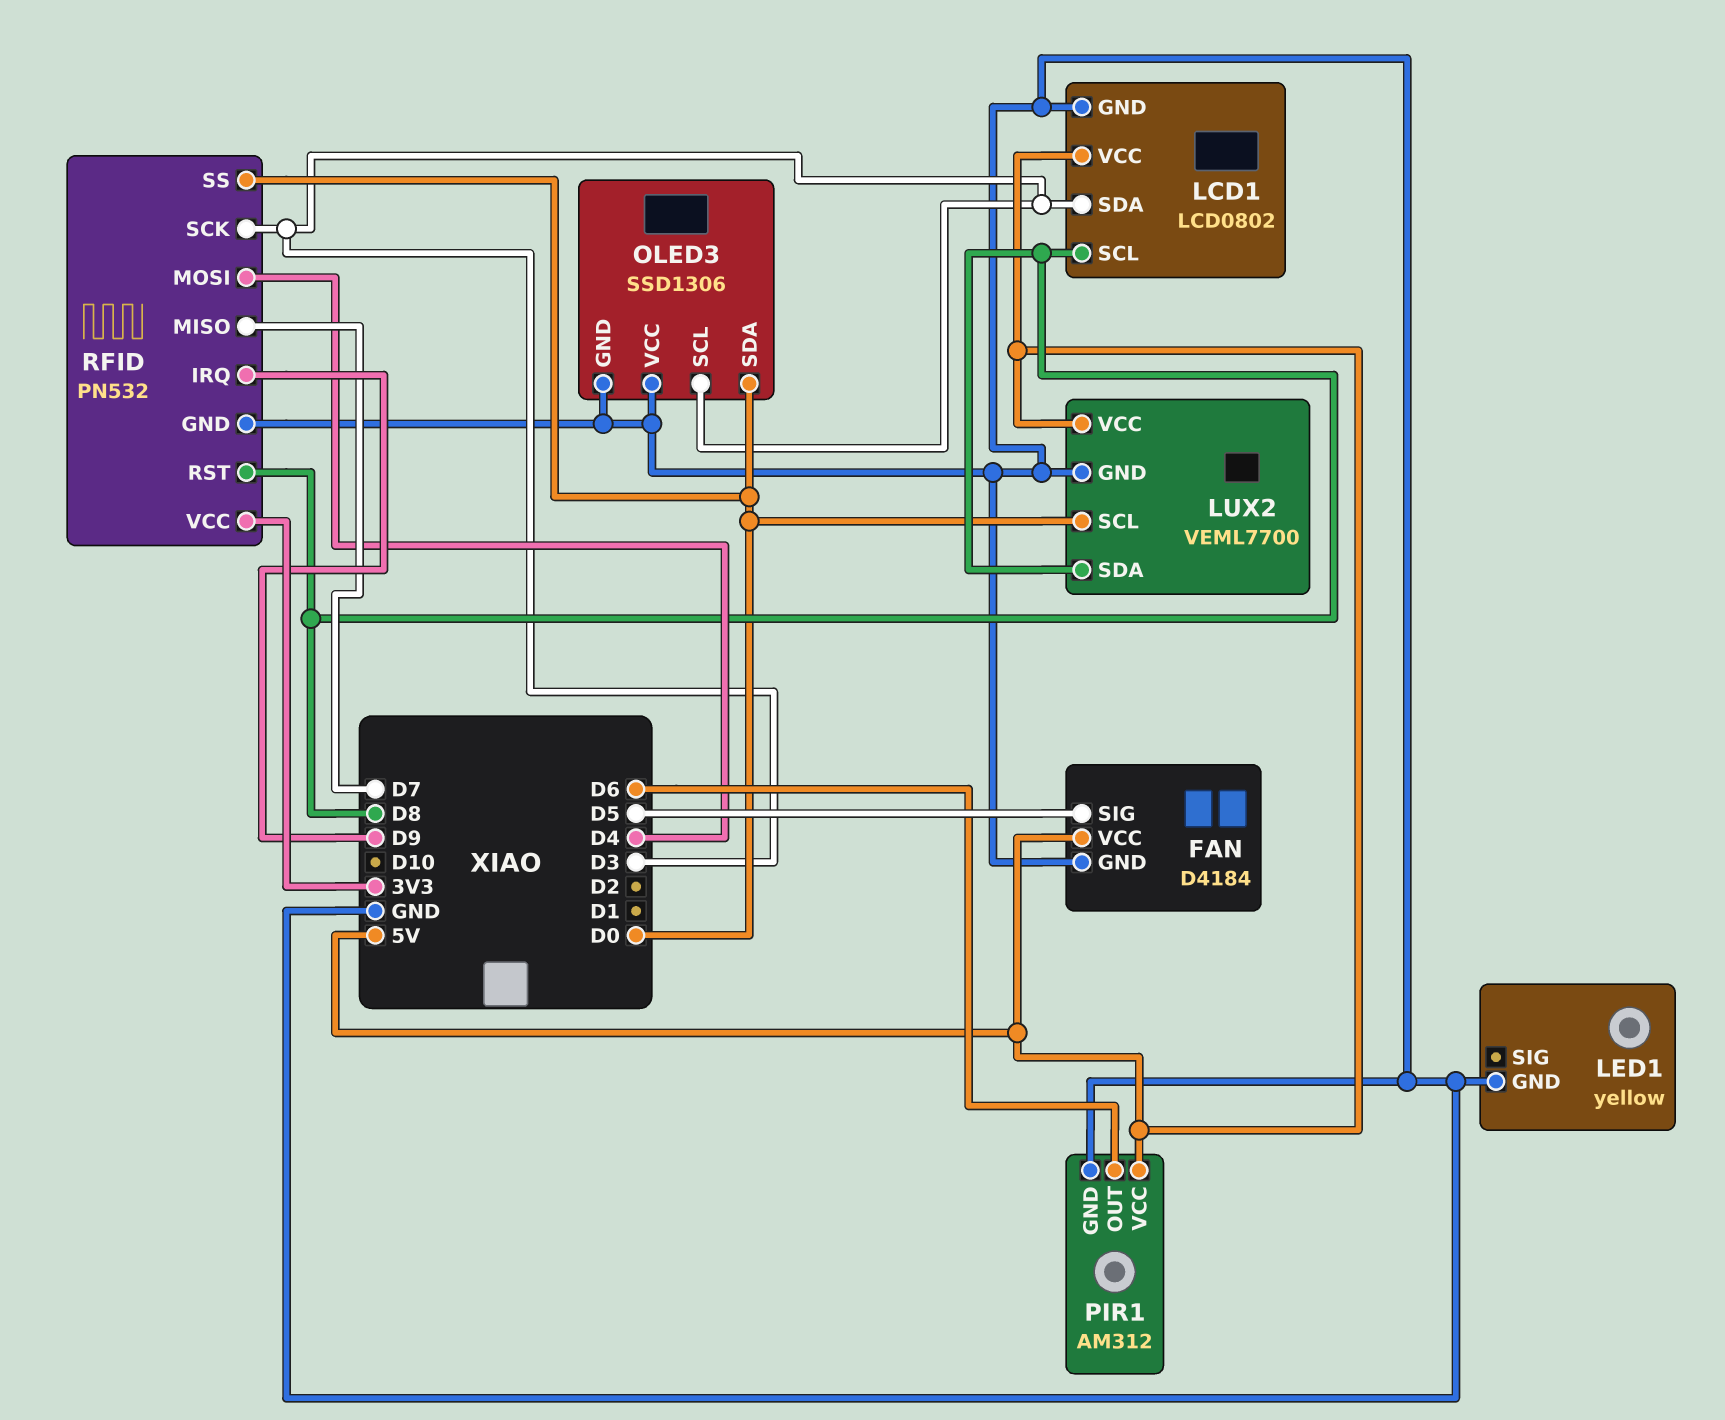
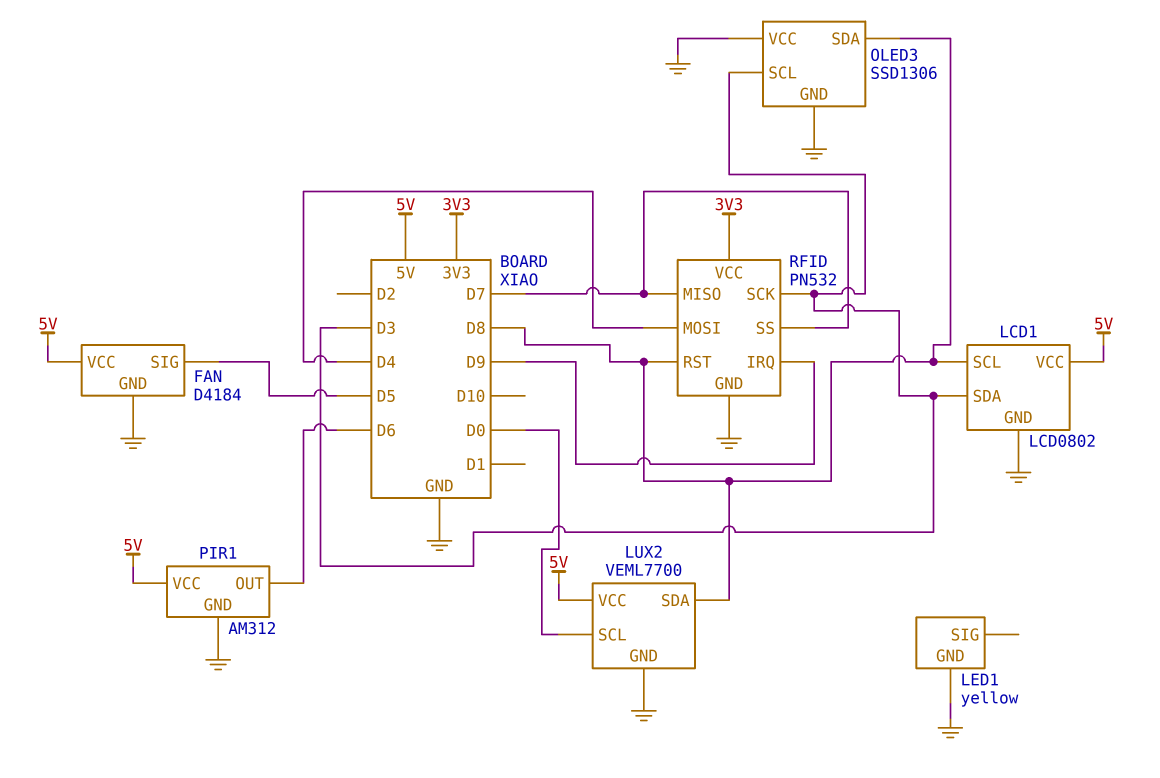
OLED3 pin SDA: D0 -> D8
RFID pin SS: D0 -> D7

